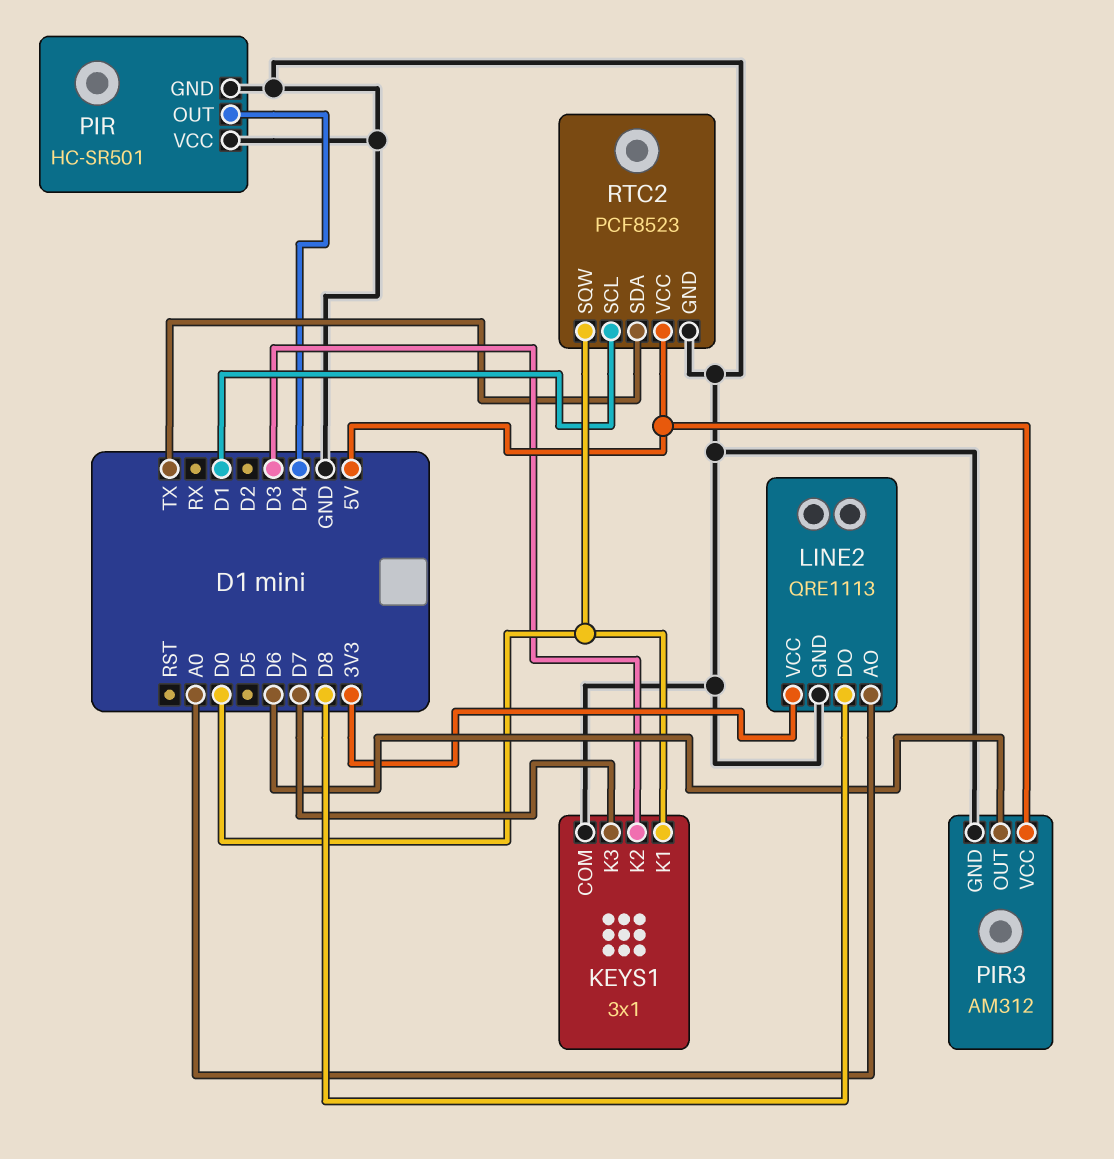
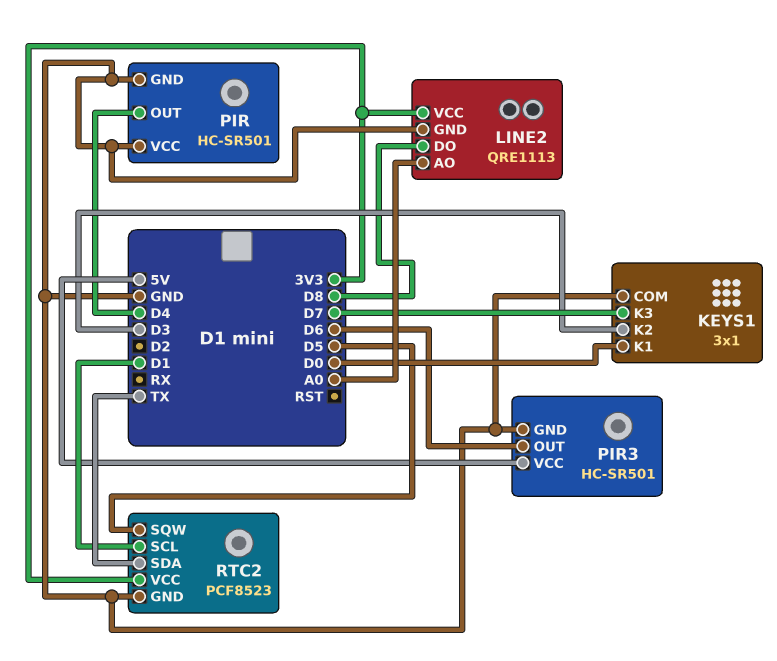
PIR3: AM312 -> HC-SR501
RTC2 pin SQW: D0 -> D5
RTC2 pin VCC: 5V -> 3V3

